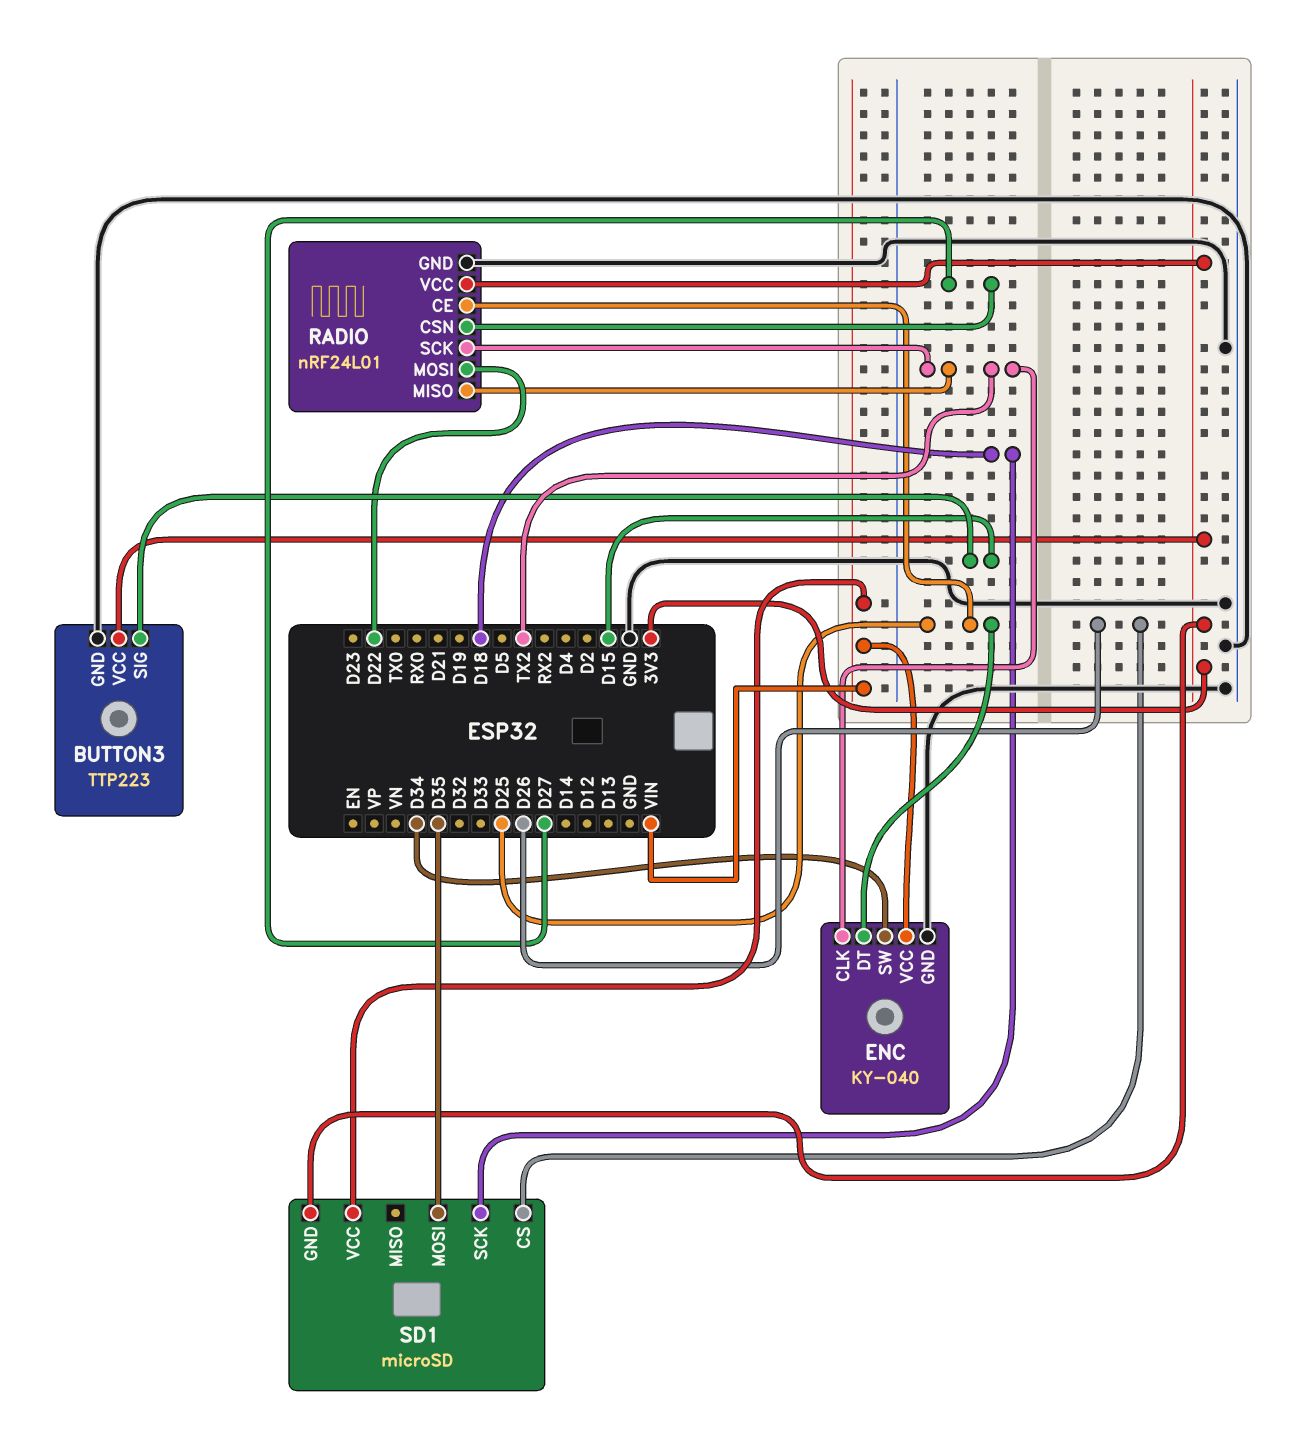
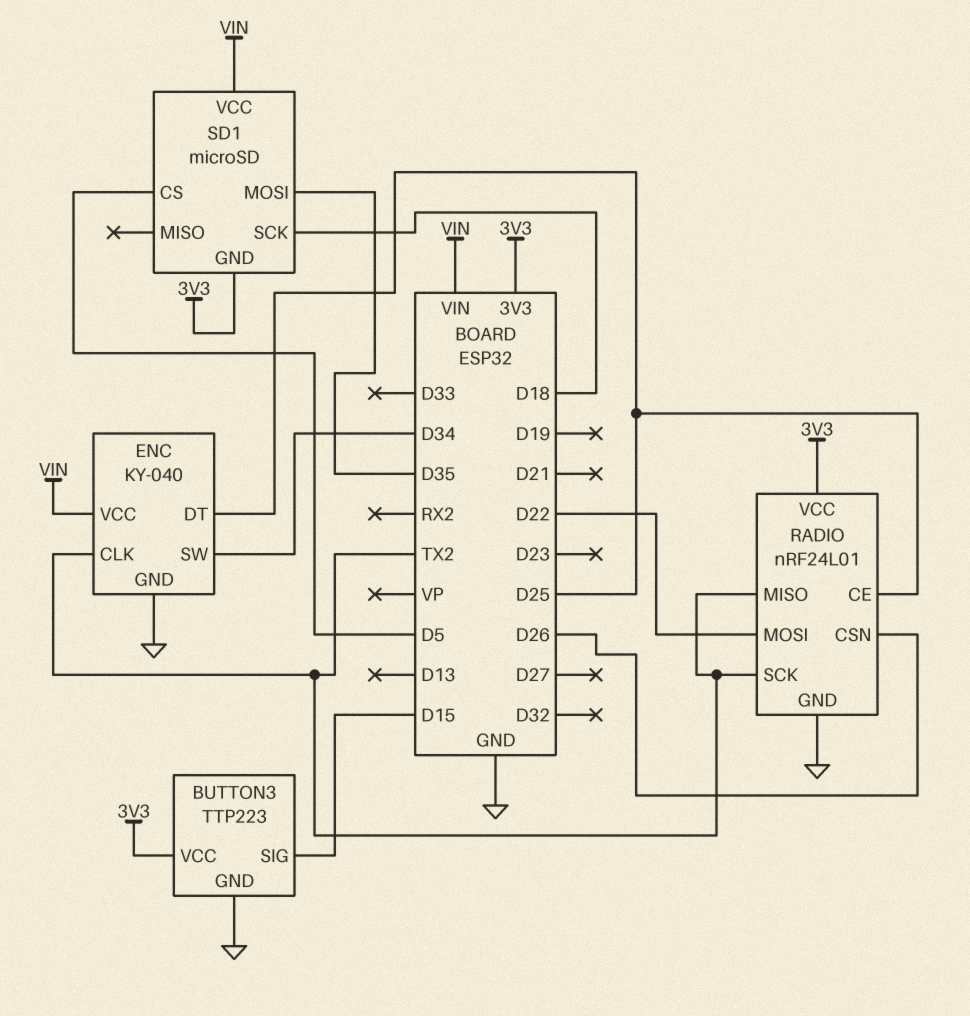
RADIO pin CSN: D27 -> D26
SD1 pin CS: D26 -> D5

